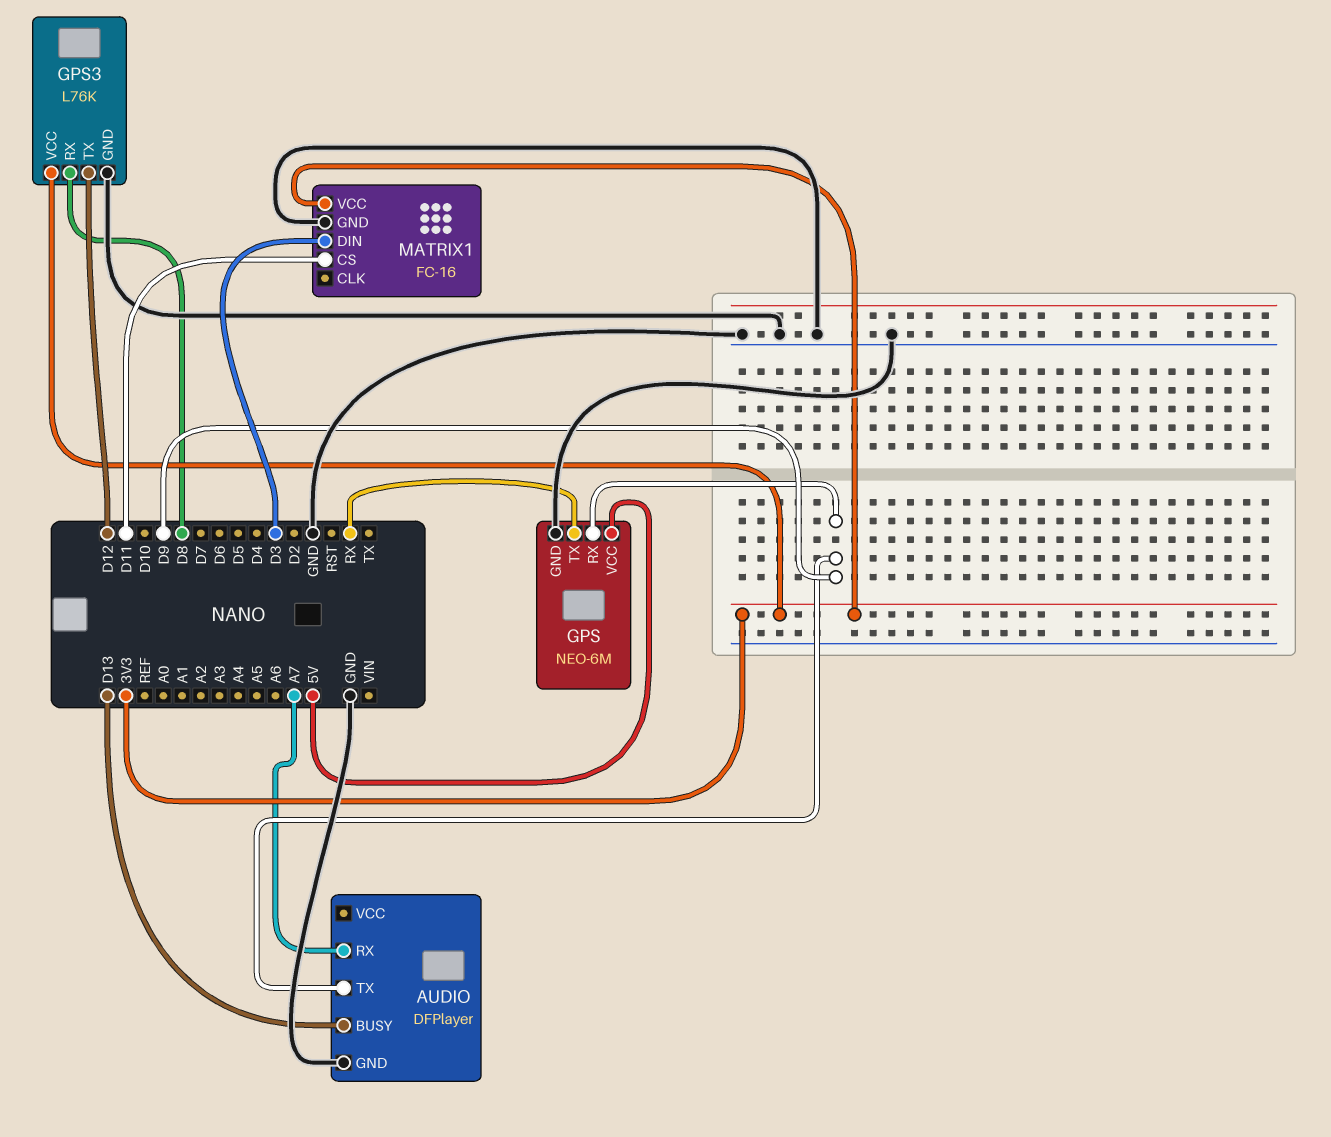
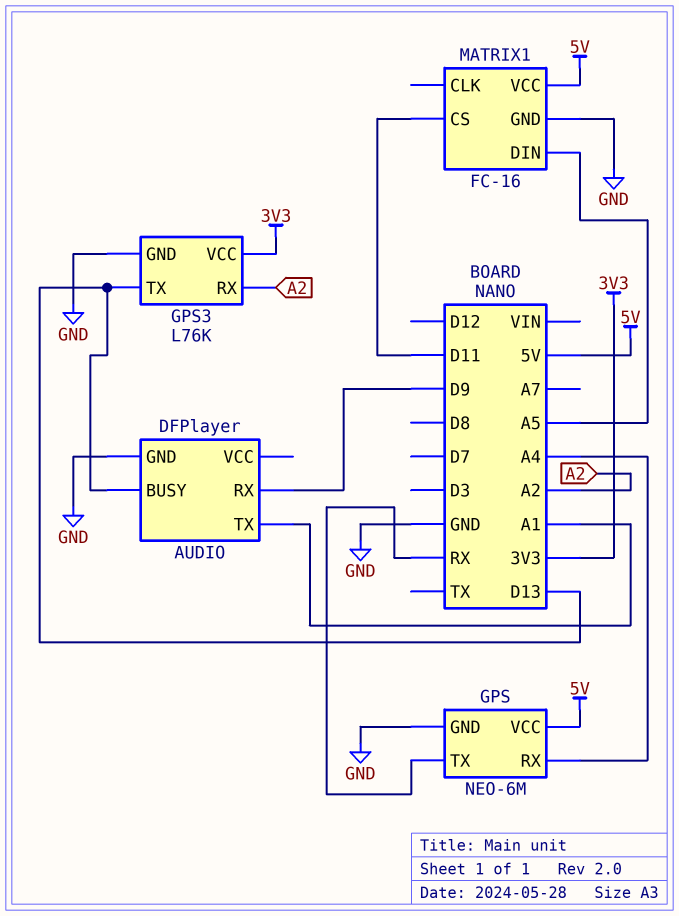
AUDIO pin RX: A7 -> D9
AUDIO pin TX: D9 -> A1
GPS pin RX: D9 -> A4
GPS3 pin RX: D8 -> A2
GPS3 pin TX: D12 -> D13
MATRIX1 pin DIN: D3 -> A5
MATRIX1 pin VCC: 3V3 -> 5V

